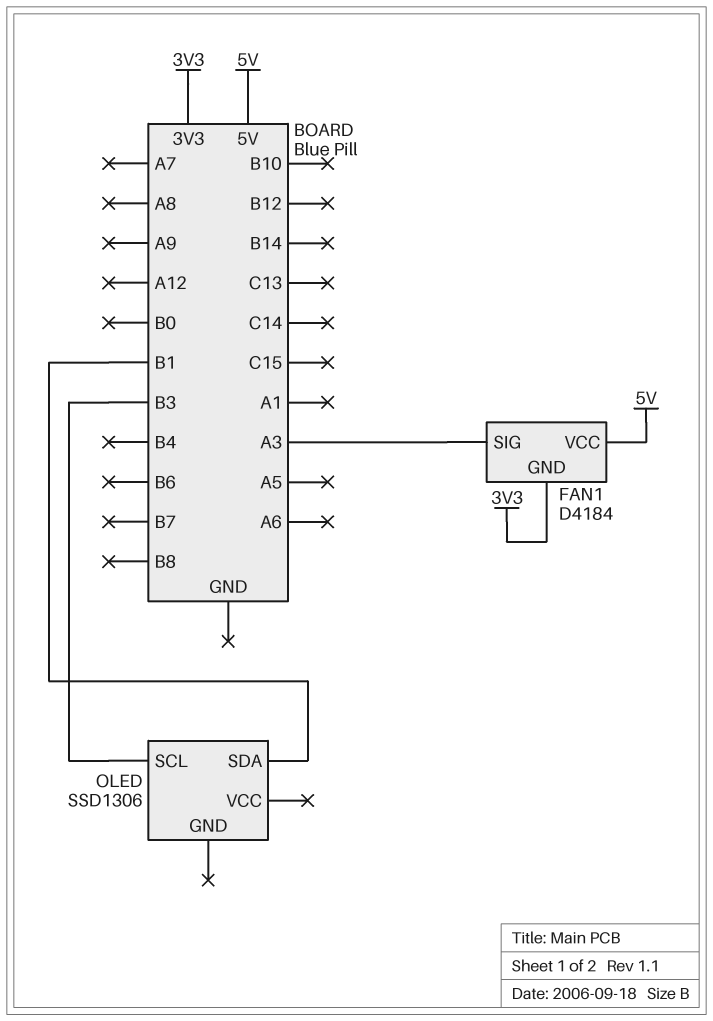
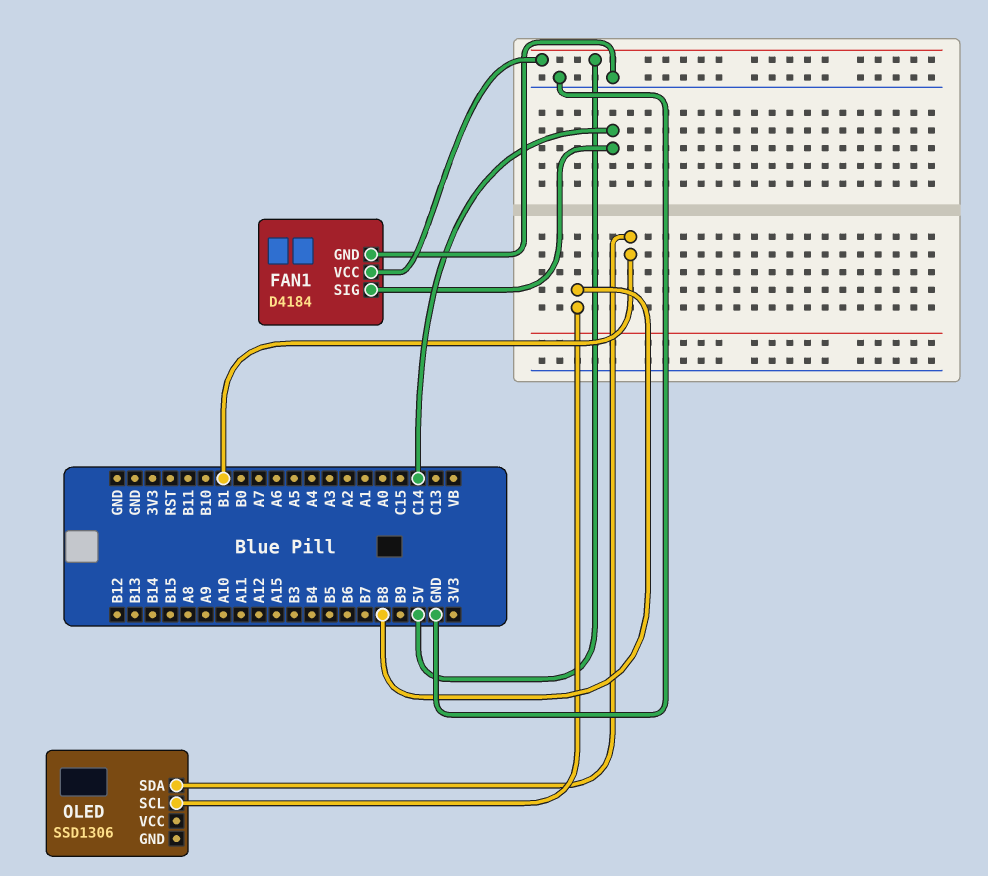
FAN1 pin GND: 3V3 -> GND
FAN1 pin SIG: A3 -> C14
OLED pin SCL: B3 -> B8

